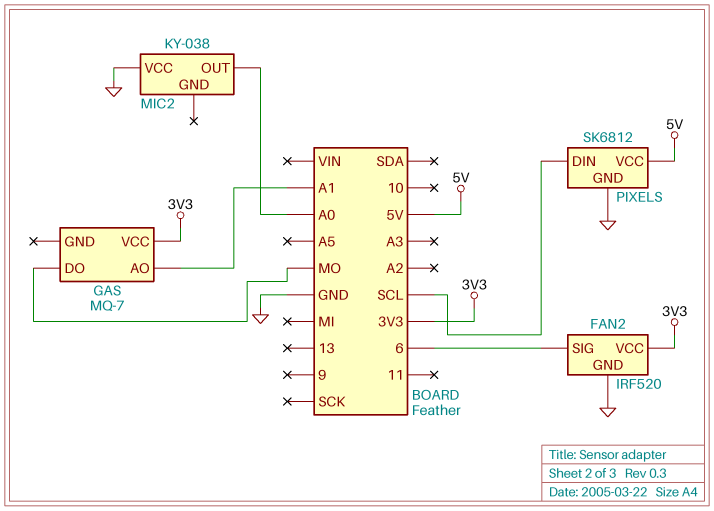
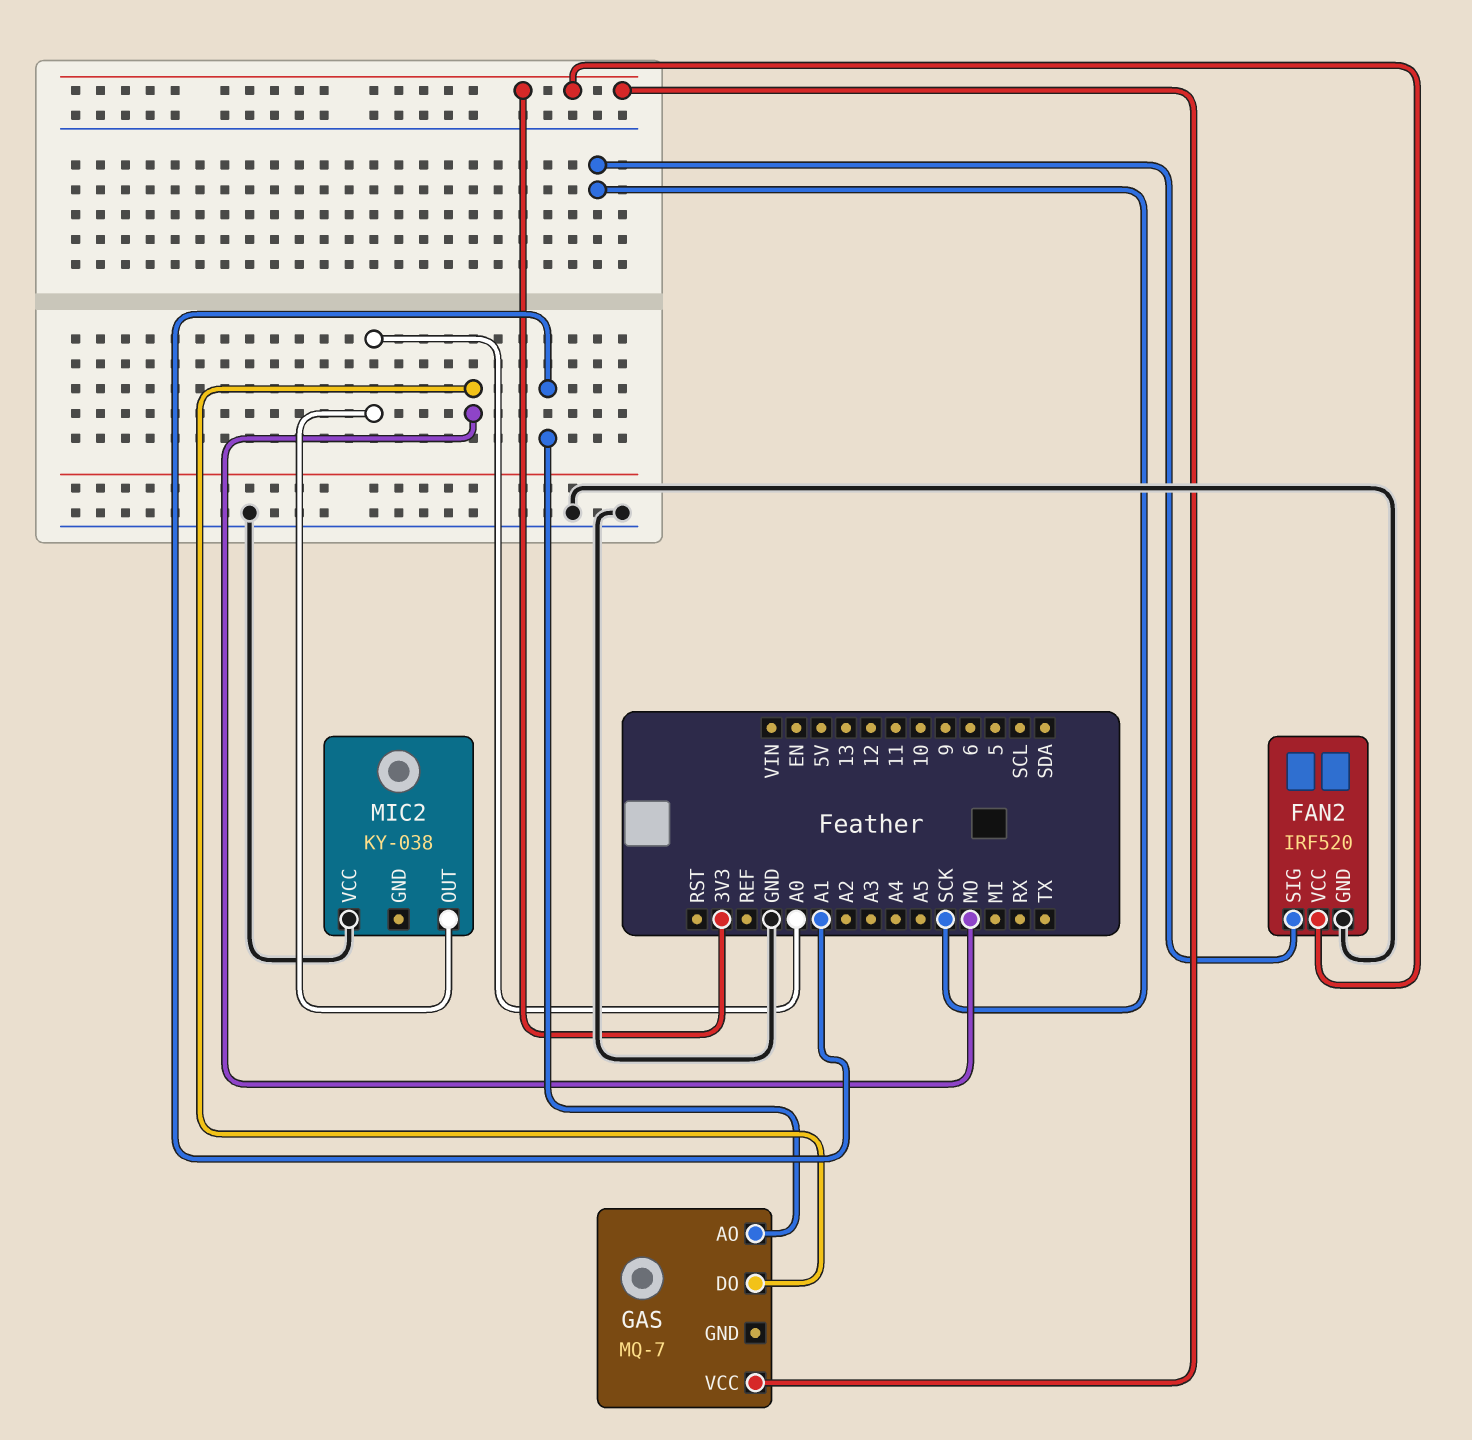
FAN2 pin SIG: 6 -> SCK
PIXELS: SK6812 -> none
PIXELS pin DIN: SCL -> none
PIXELS pin GND: GND -> none
PIXELS pin VCC: 5V -> none

